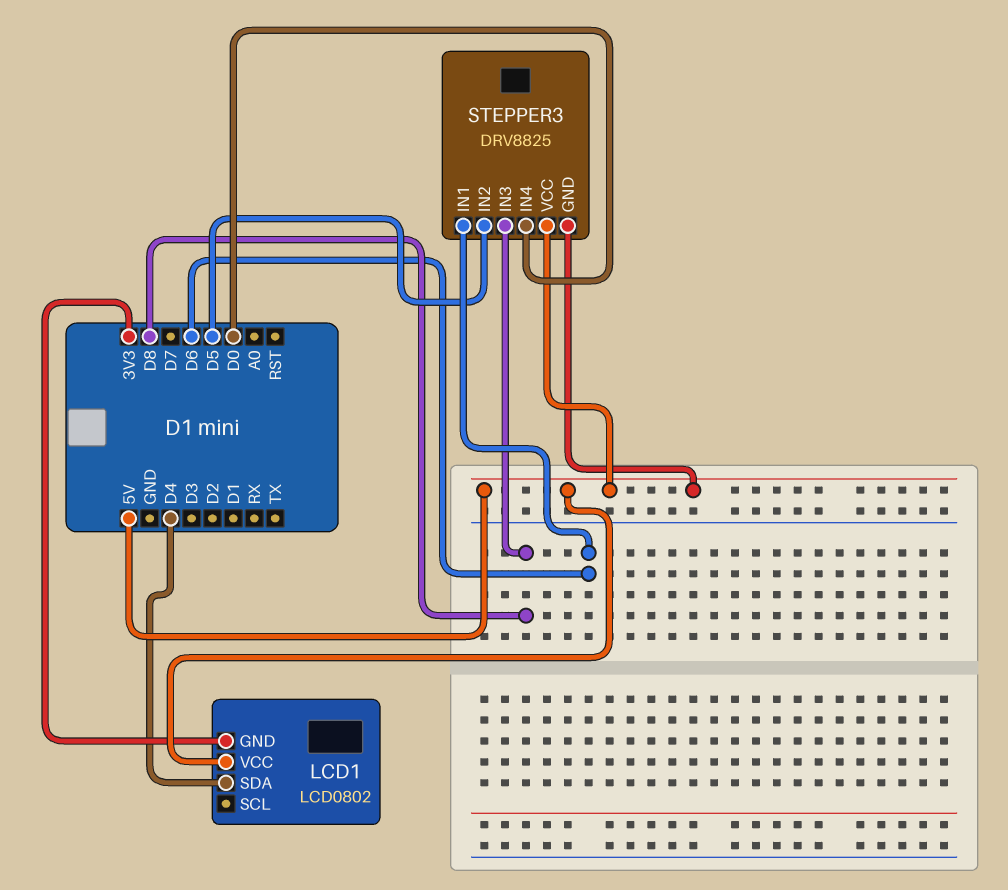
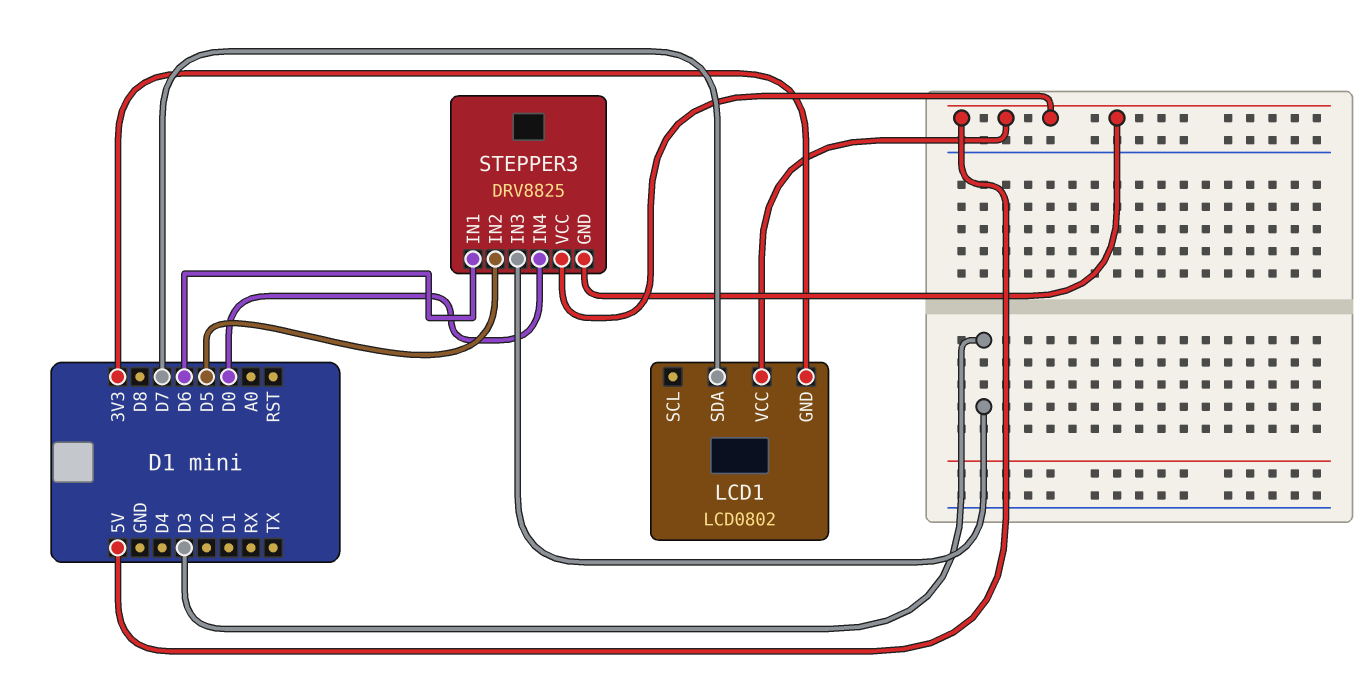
LCD1 pin SDA: D4 -> D7
STEPPER3 pin IN3: D8 -> D3

